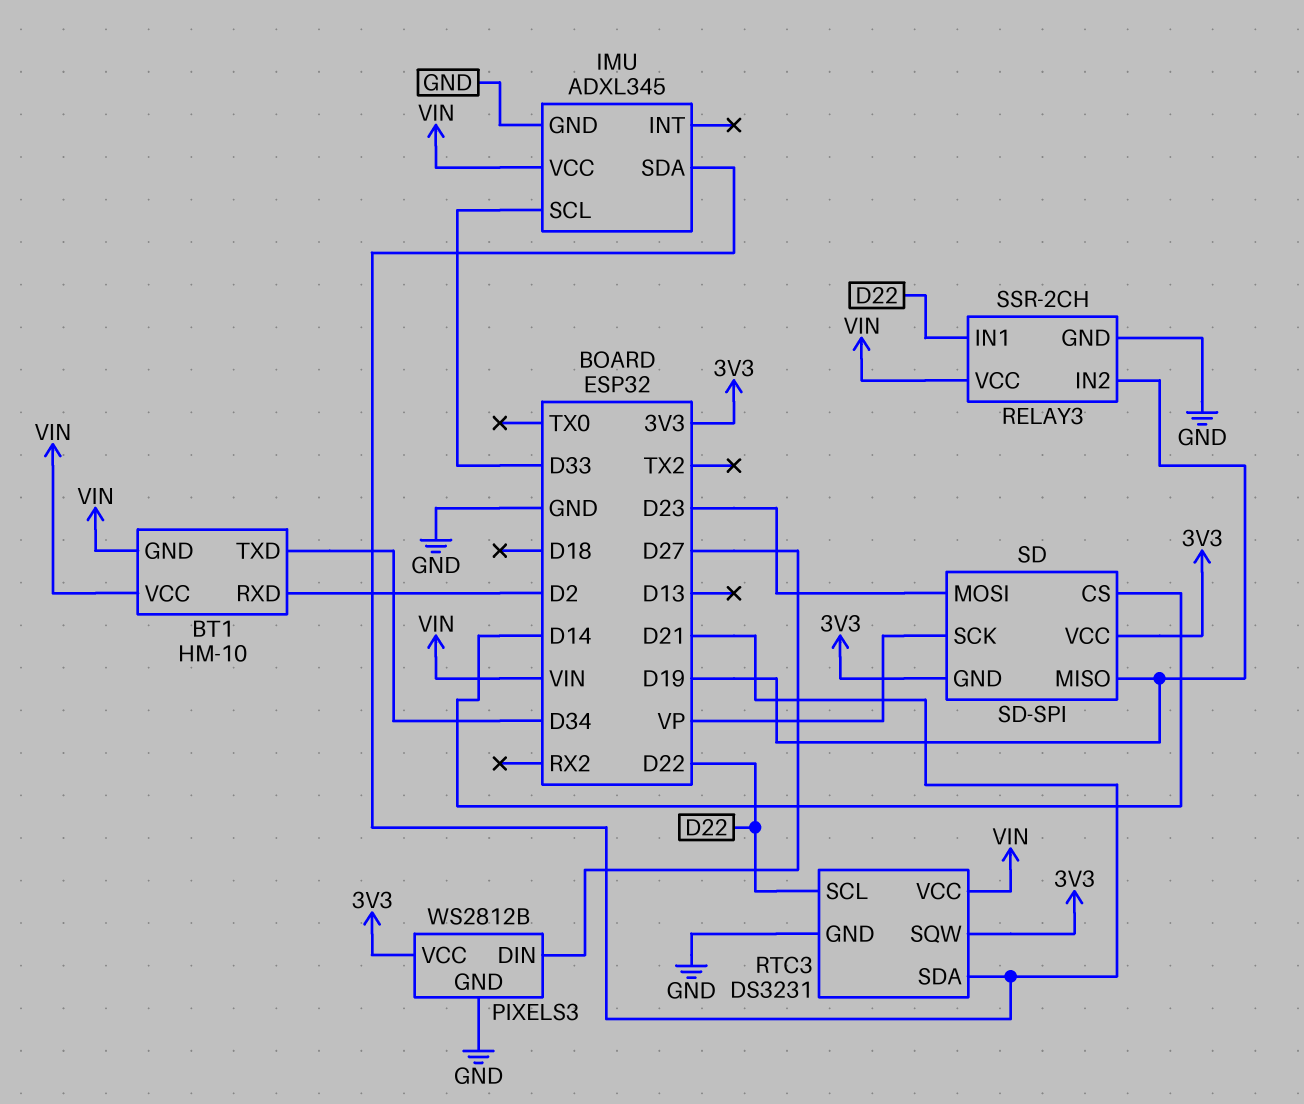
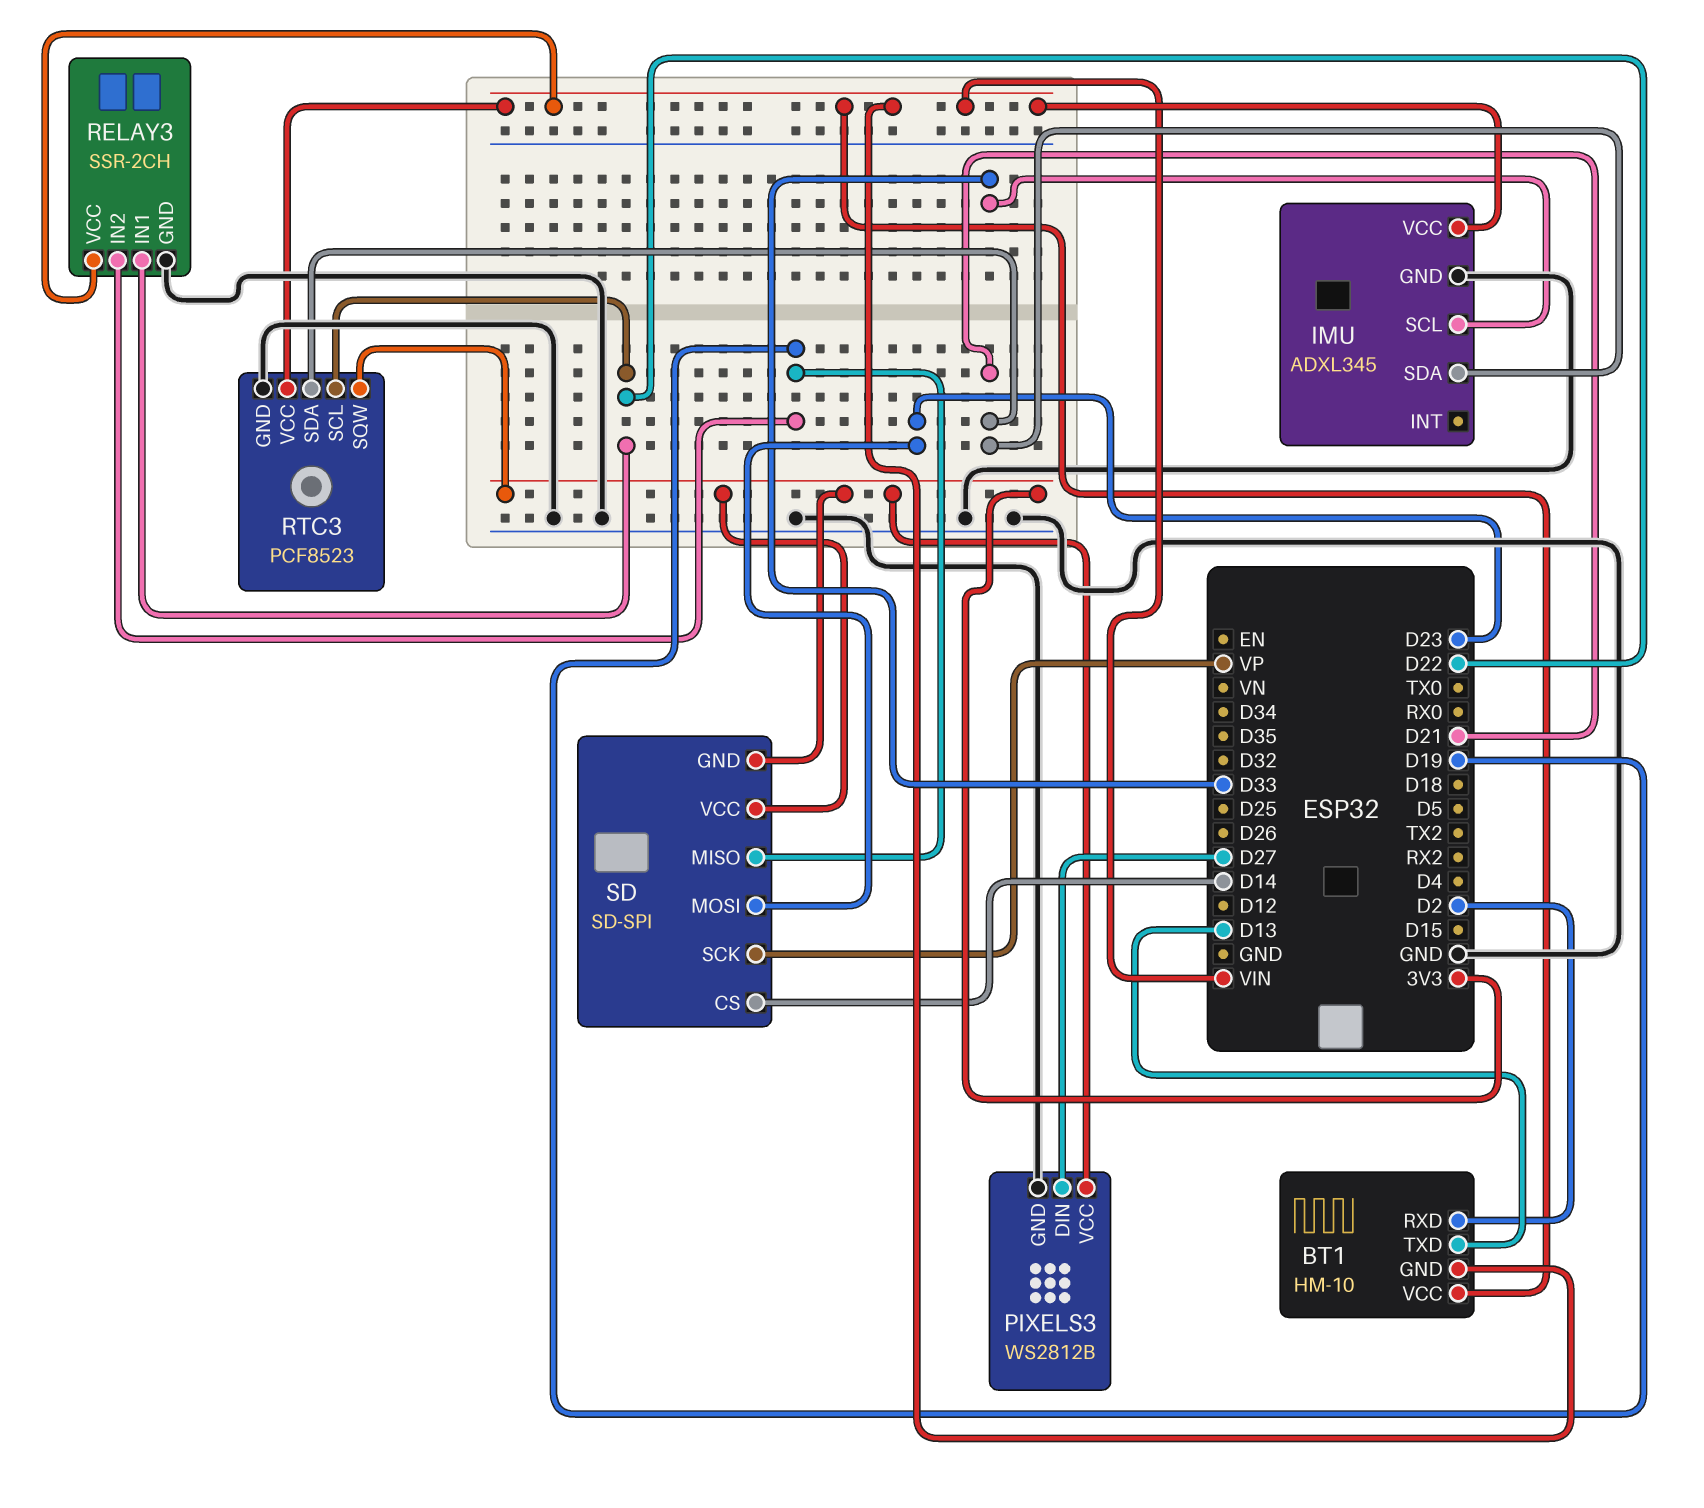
BT1 pin TXD: D34 -> D13
RTC3: DS3231 -> PCF8523

